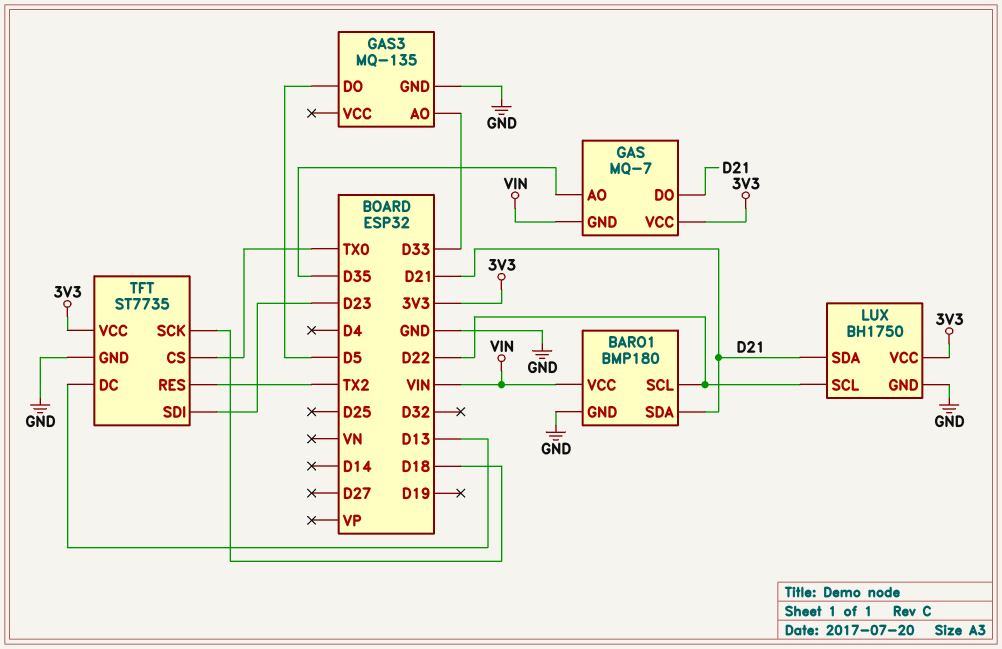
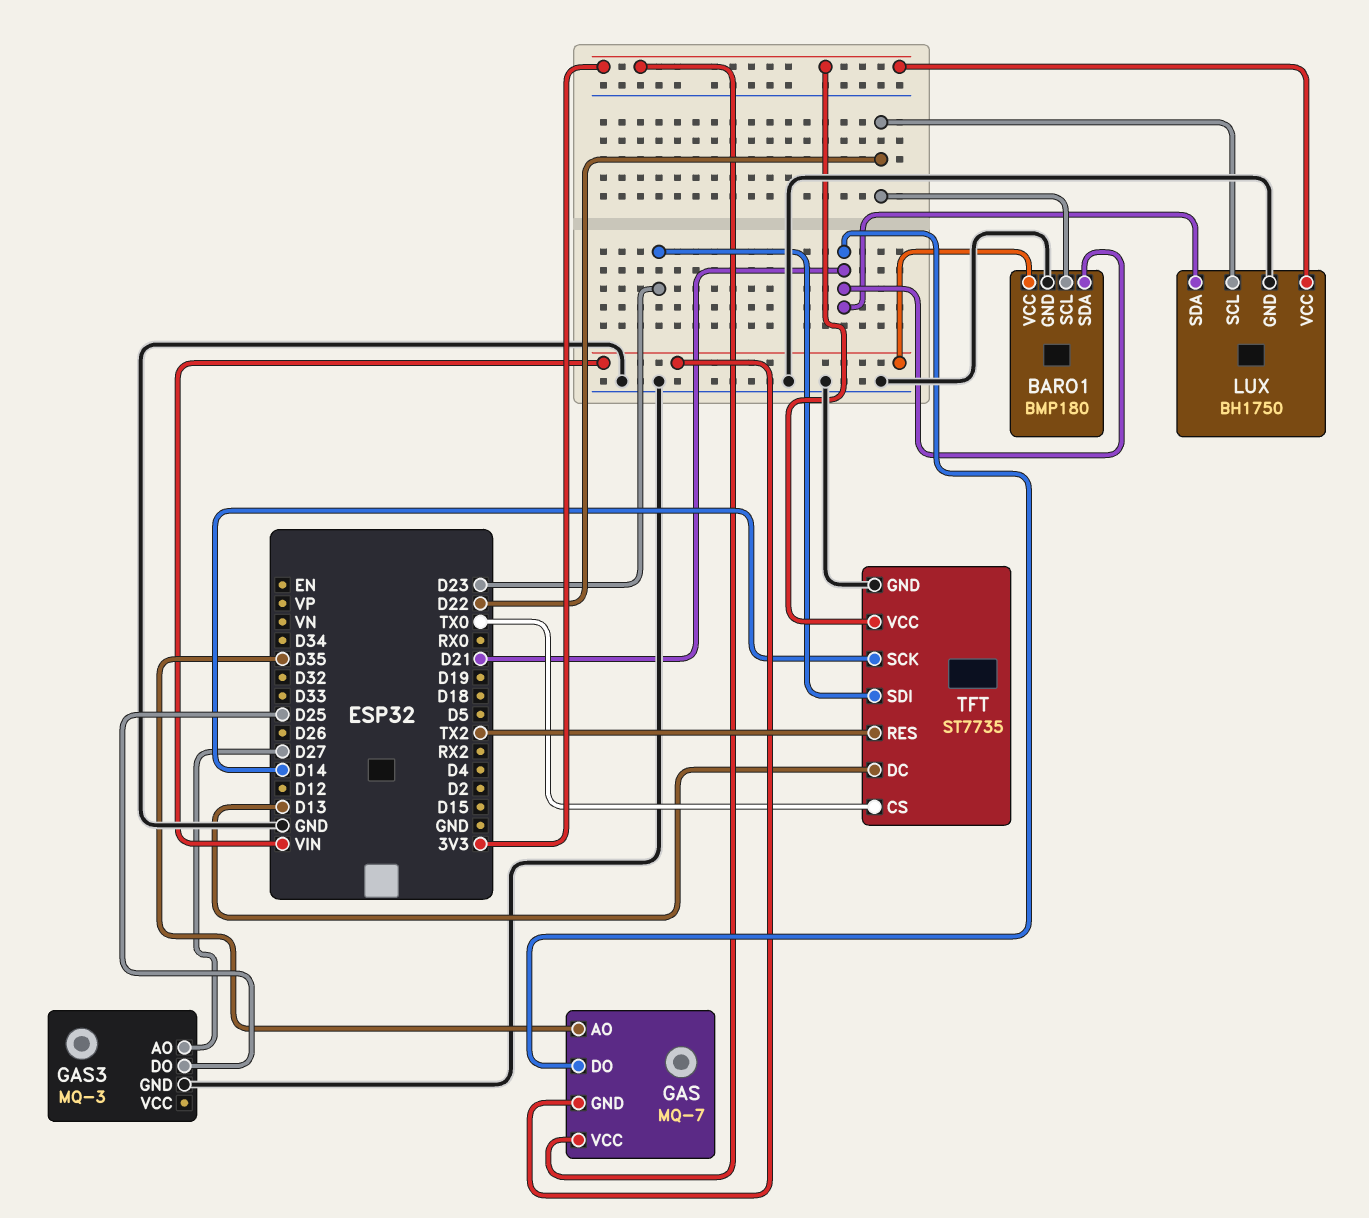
GAS3: MQ-135 -> MQ-3
GAS3 pin AO: D33 -> D27
GAS3 pin DO: D5 -> D25
TFT pin SCK: D18 -> D14

